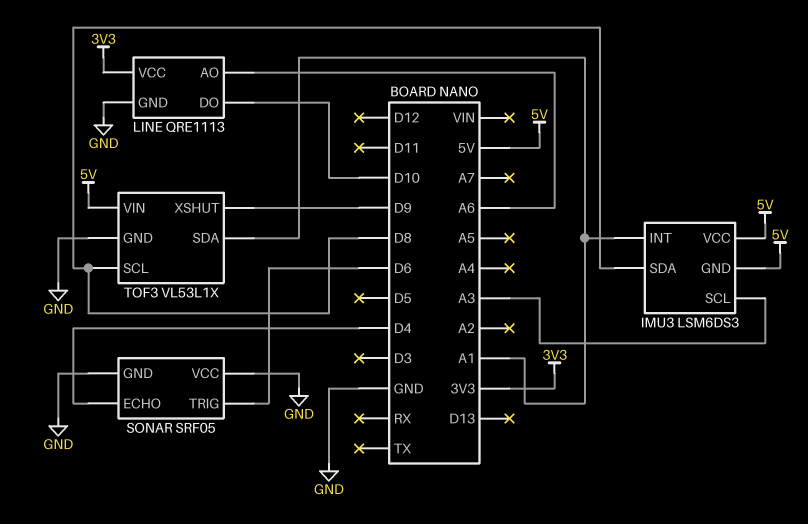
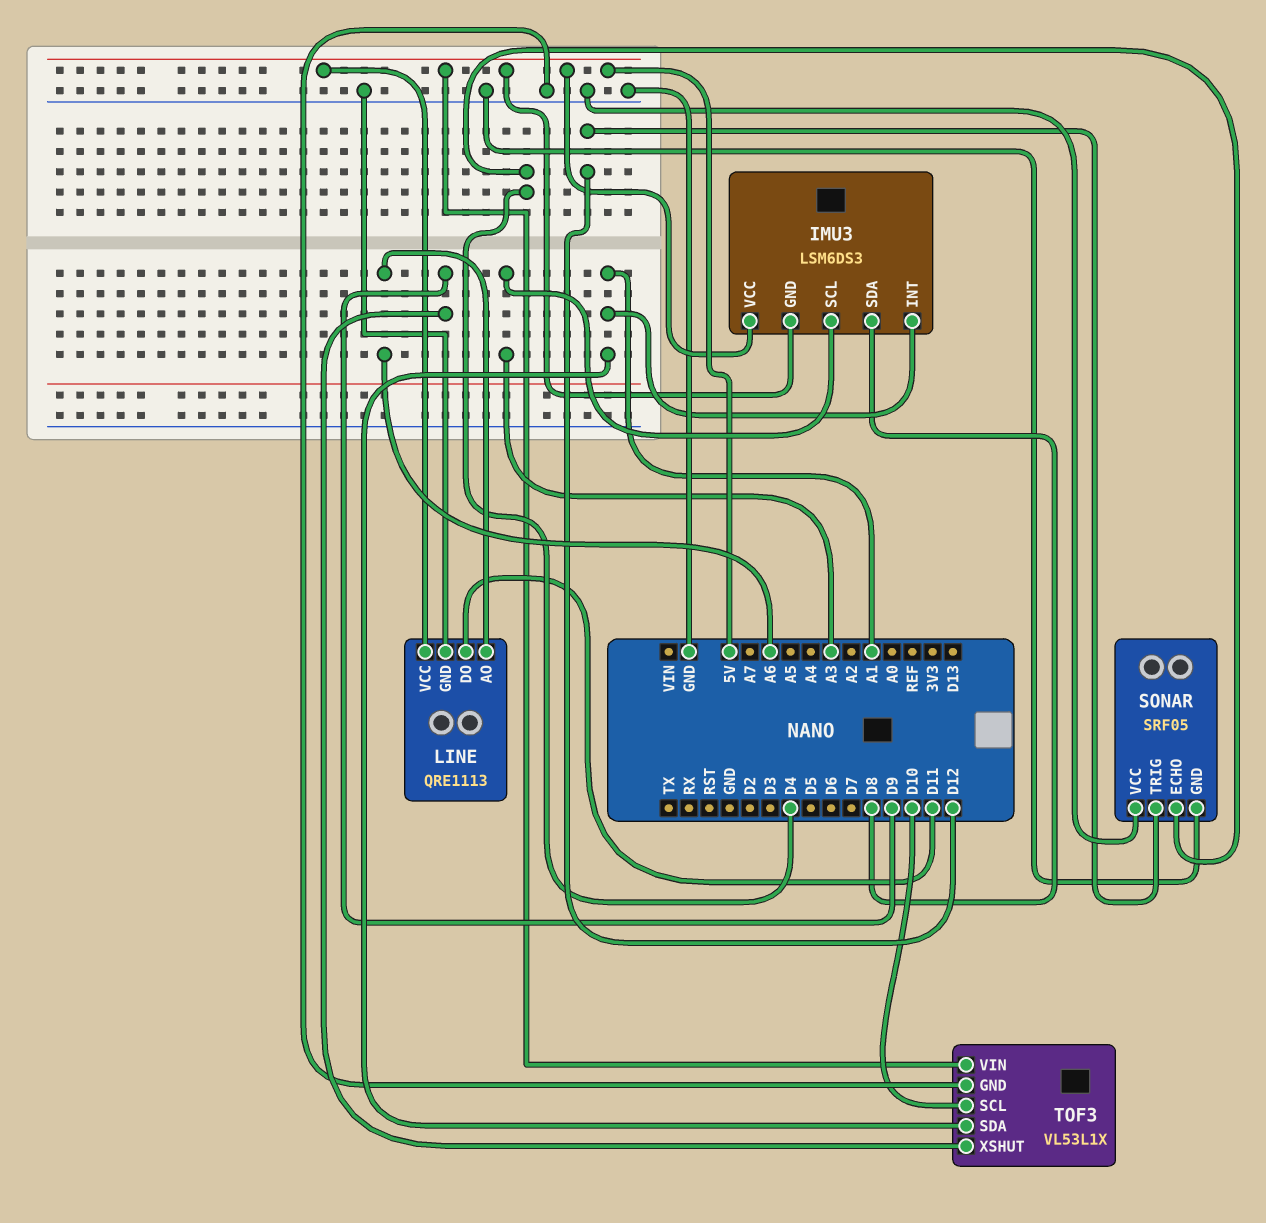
LINE pin DO: D10 -> D11
LINE pin VCC: 3V3 -> 5V
SONAR pin TRIG: D6 -> D12
TOF3 pin SCL: D8 -> D10

